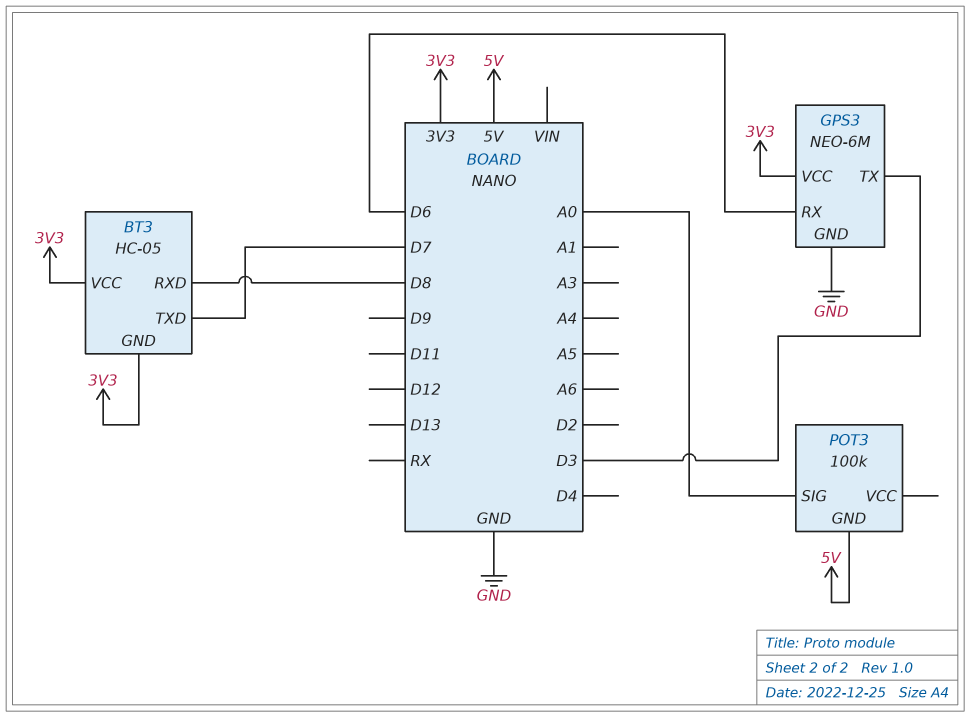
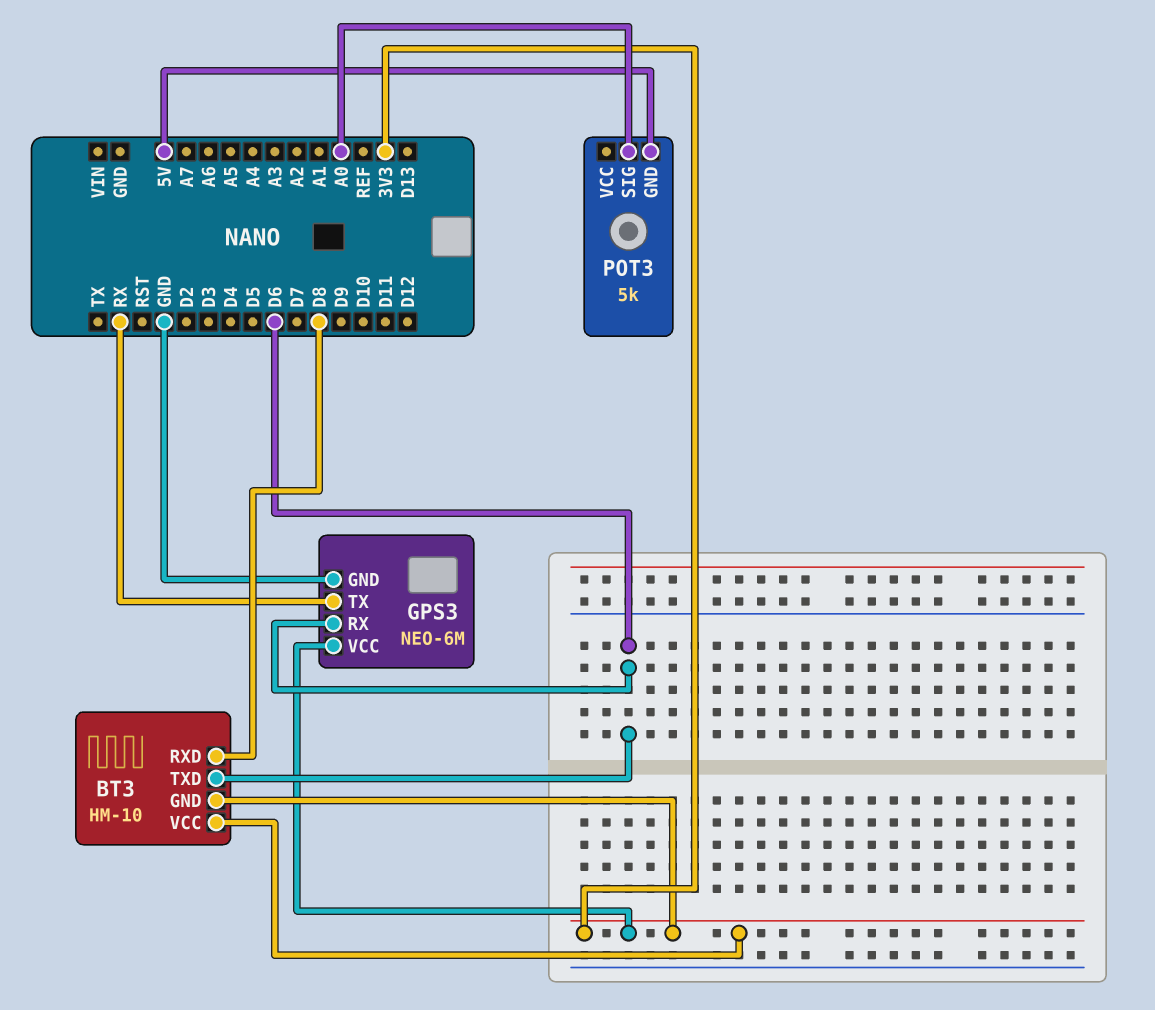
BT3: HC-05 -> HM-10
BT3 pin TXD: D7 -> D6
GPS3 pin TX: D3 -> RX
POT3: 100k -> 5k

